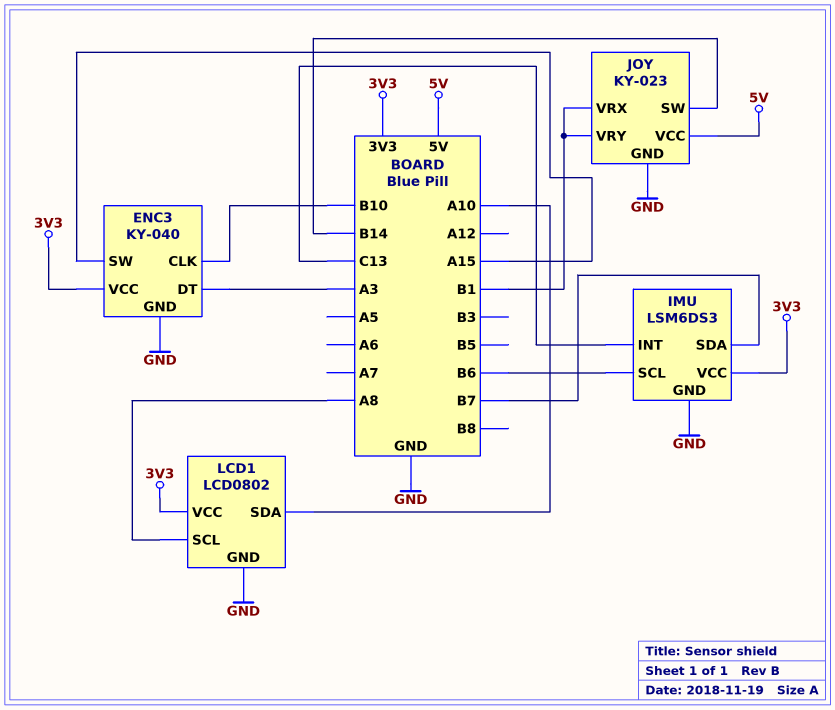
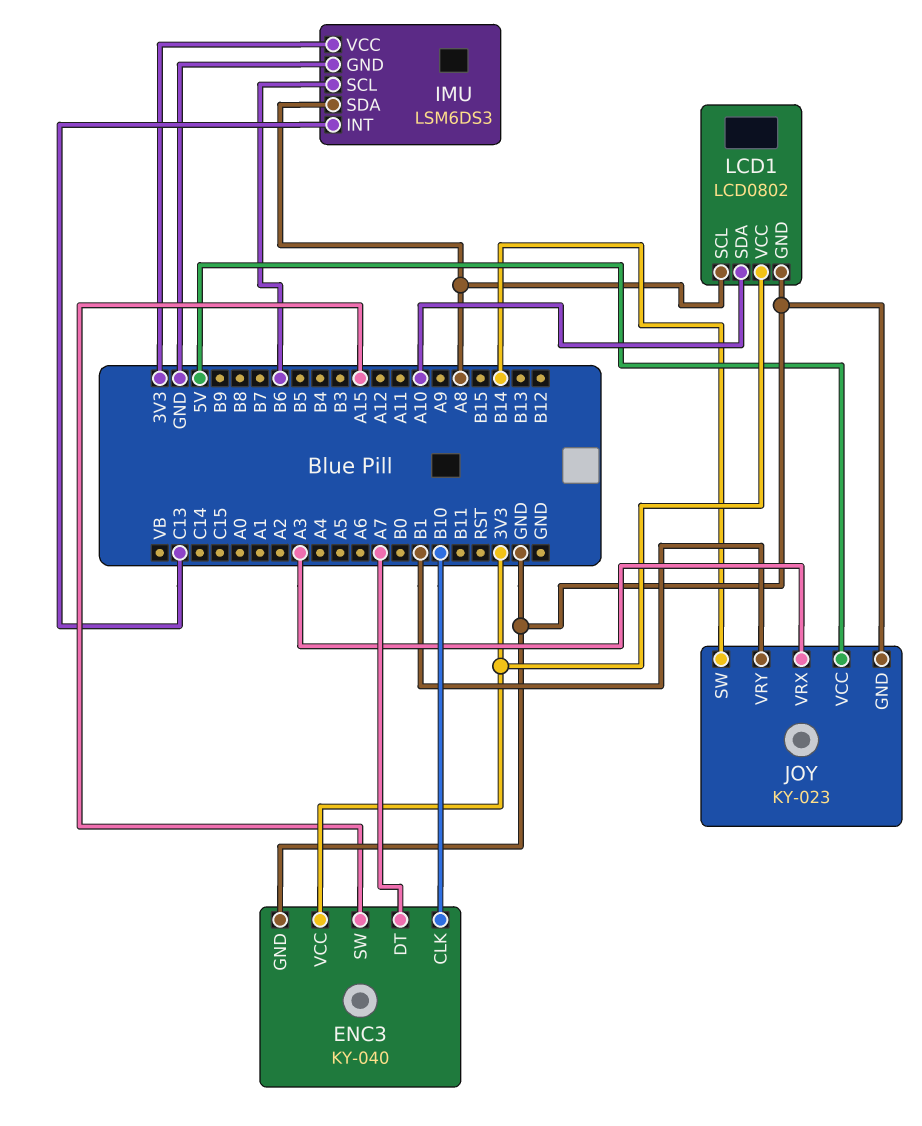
ENC3 pin DT: A3 -> A7
IMU pin SDA: B7 -> A8
JOY pin VRX: B1 -> A3

